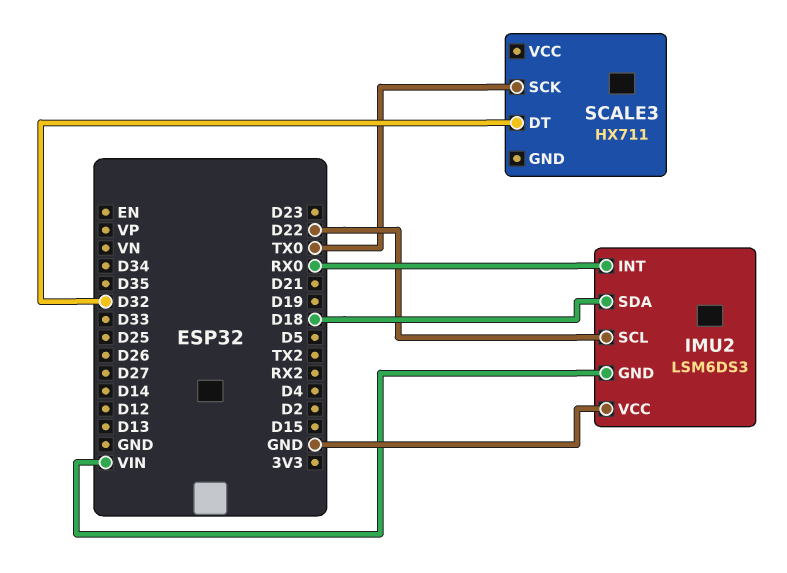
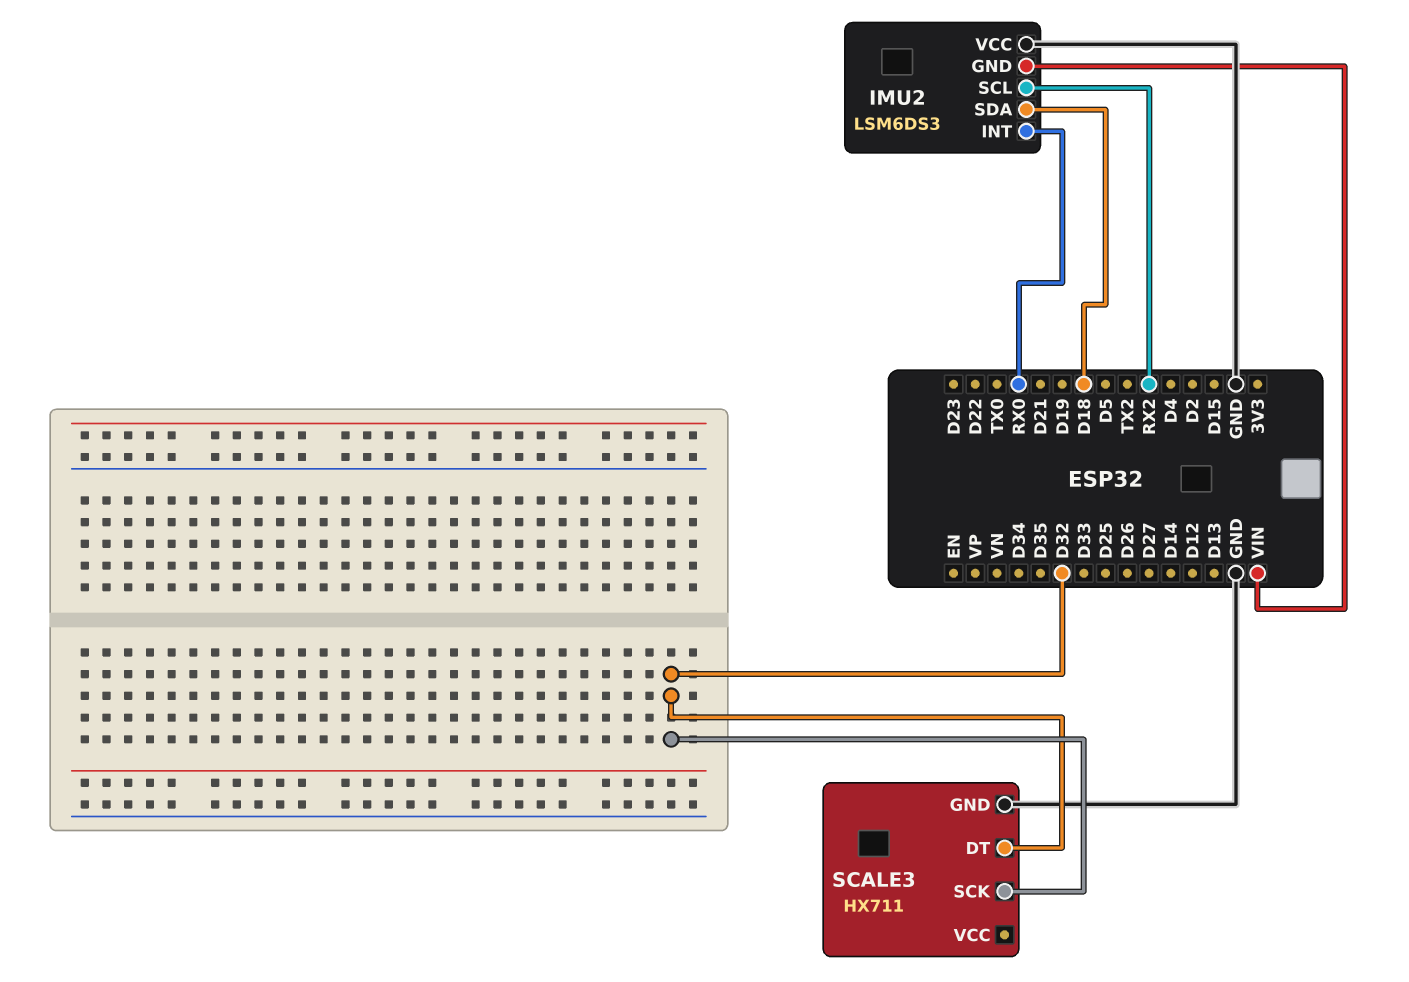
IMU2 pin SCL: D22 -> RX2
SCALE3 pin GND: none -> GND
SCALE3 pin SCK: TX0 -> D32

